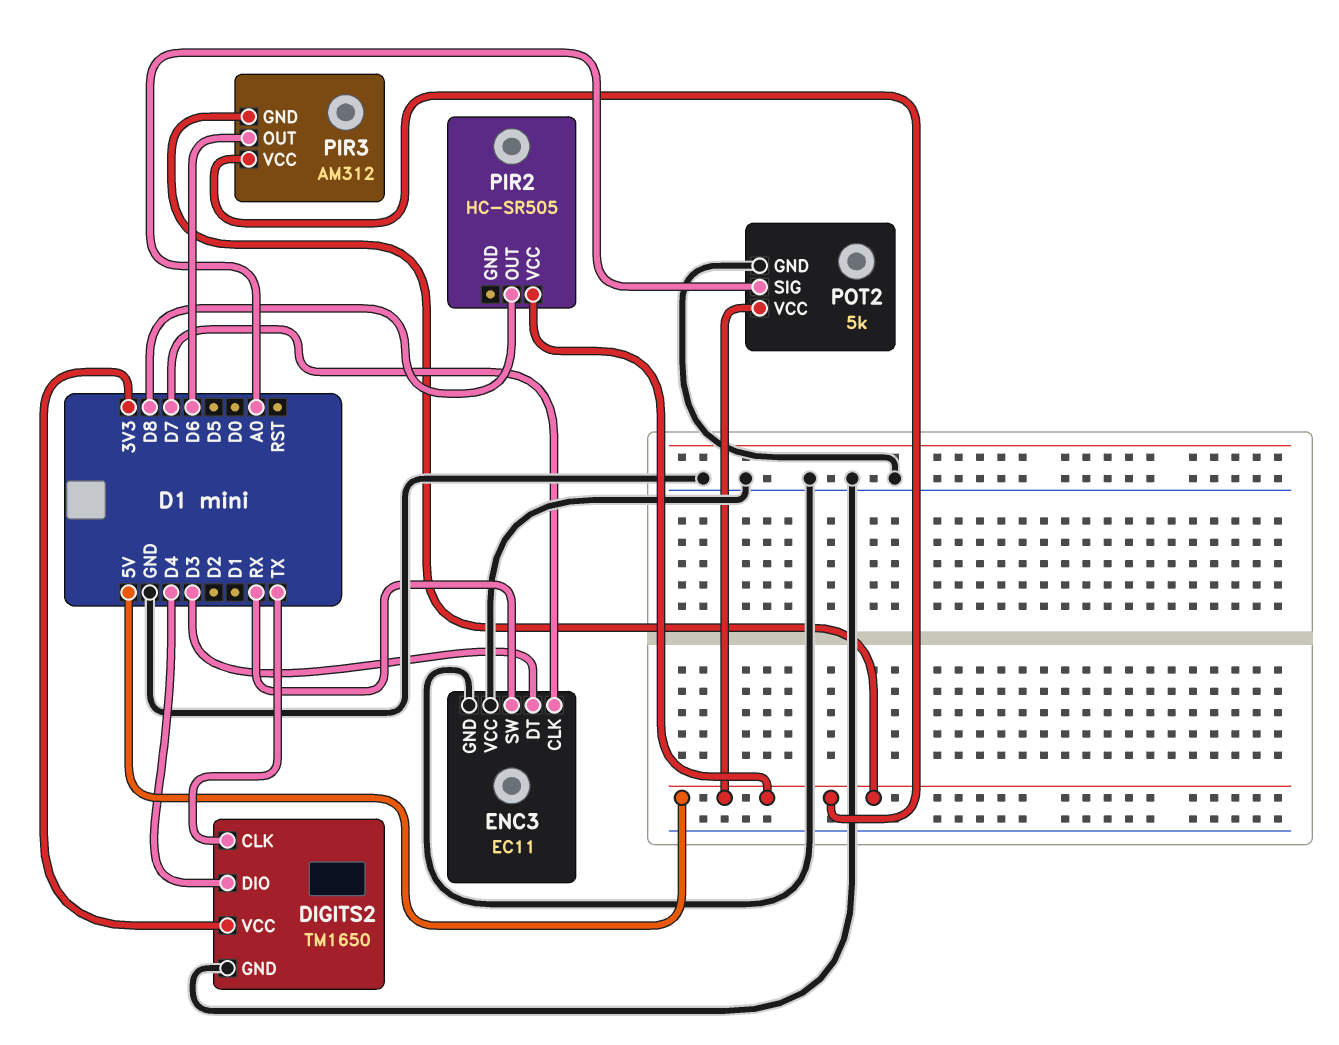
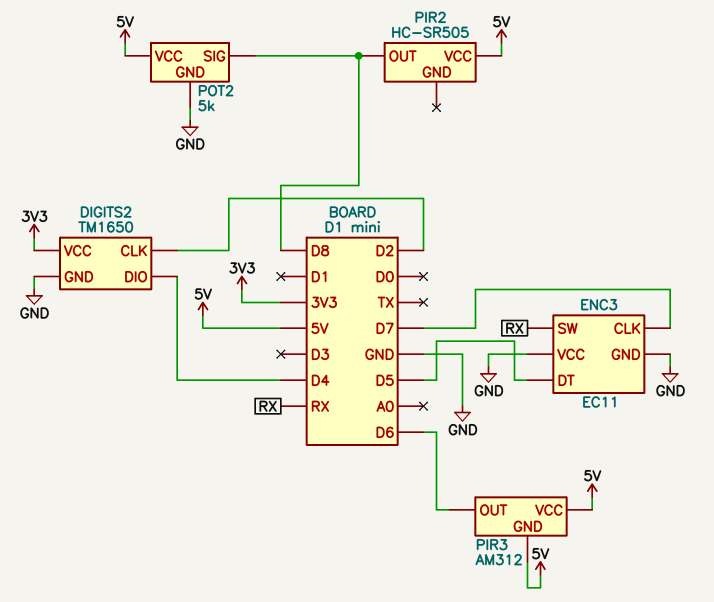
DIGITS2 pin CLK: TX -> D2
ENC3 pin DT: D3 -> D5
POT2 pin SIG: A0 -> D8

